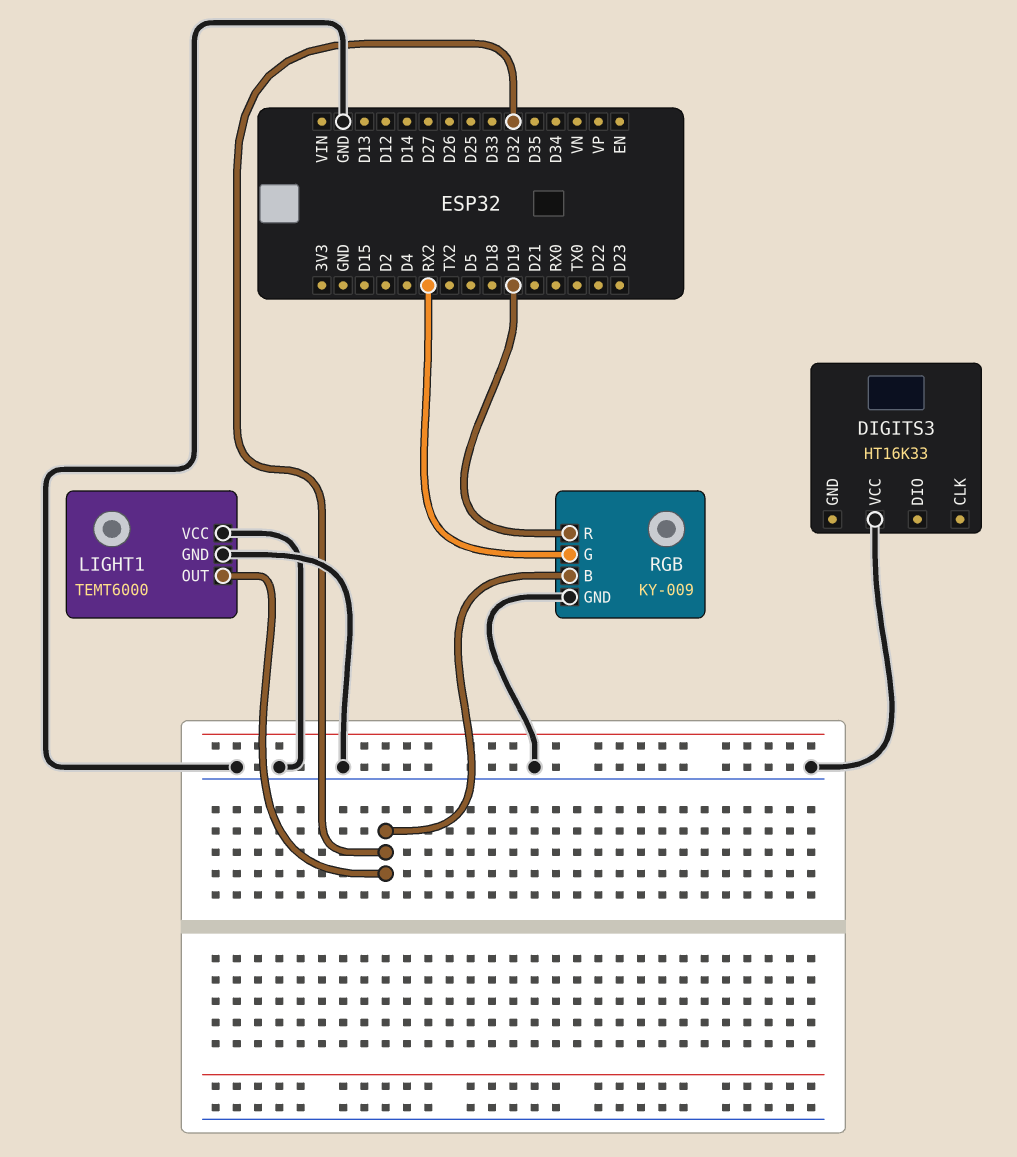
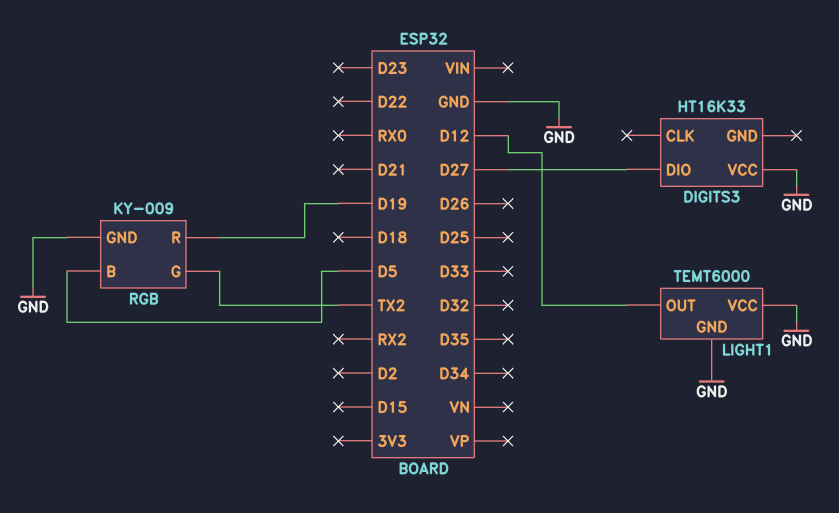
DIGITS3 pin DIO: none -> D27
LIGHT1 pin OUT: D32 -> D12
RGB pin B: D32 -> D5
RGB pin G: RX2 -> TX2

